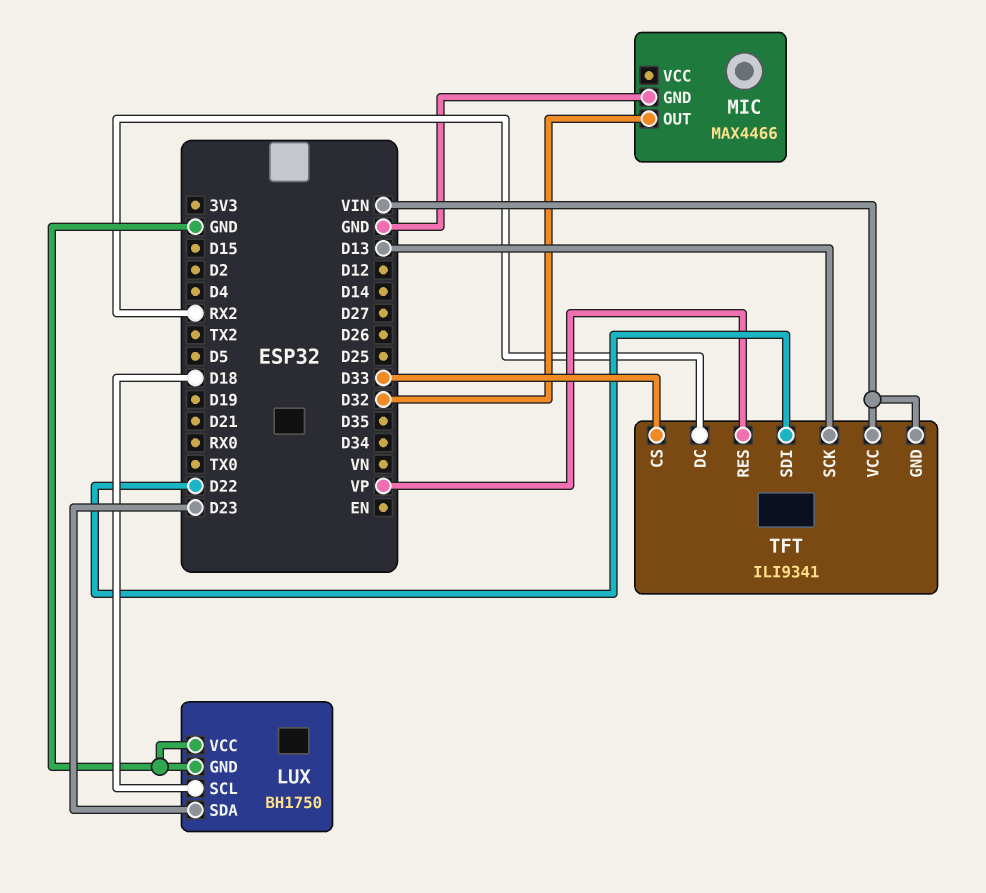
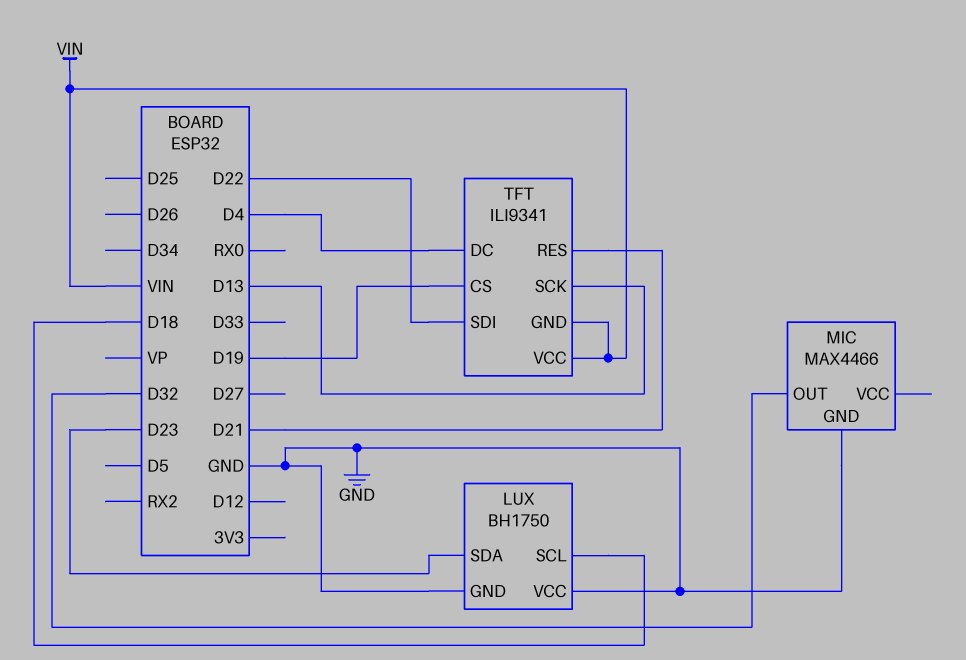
TFT pin CS: D33 -> D19
TFT pin DC: RX2 -> D4
TFT pin RES: VP -> D21

